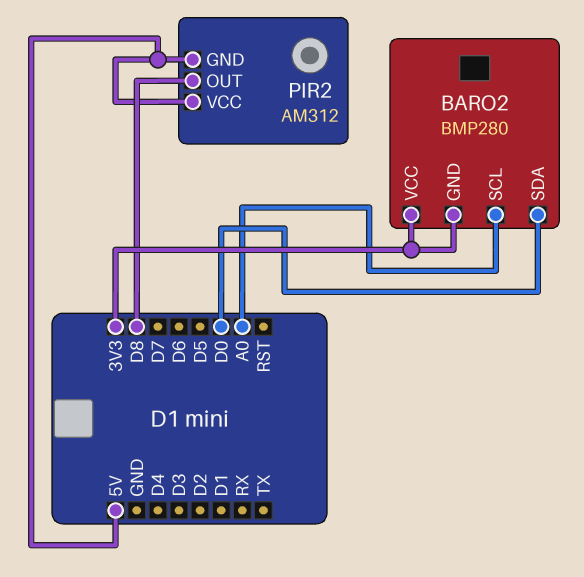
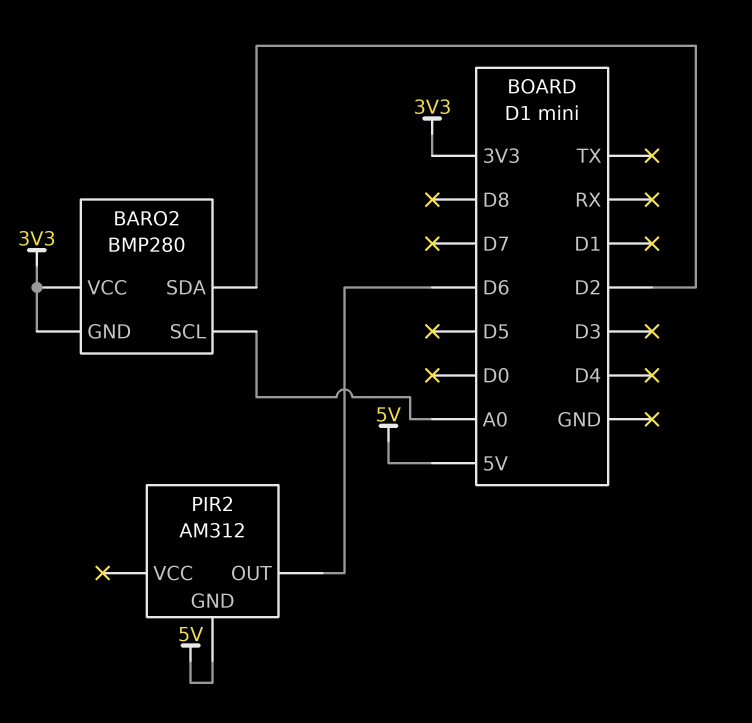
BARO2 pin SDA: D0 -> D2
PIR2 pin OUT: D8 -> D6
PIR2 pin VCC: 5V -> none

